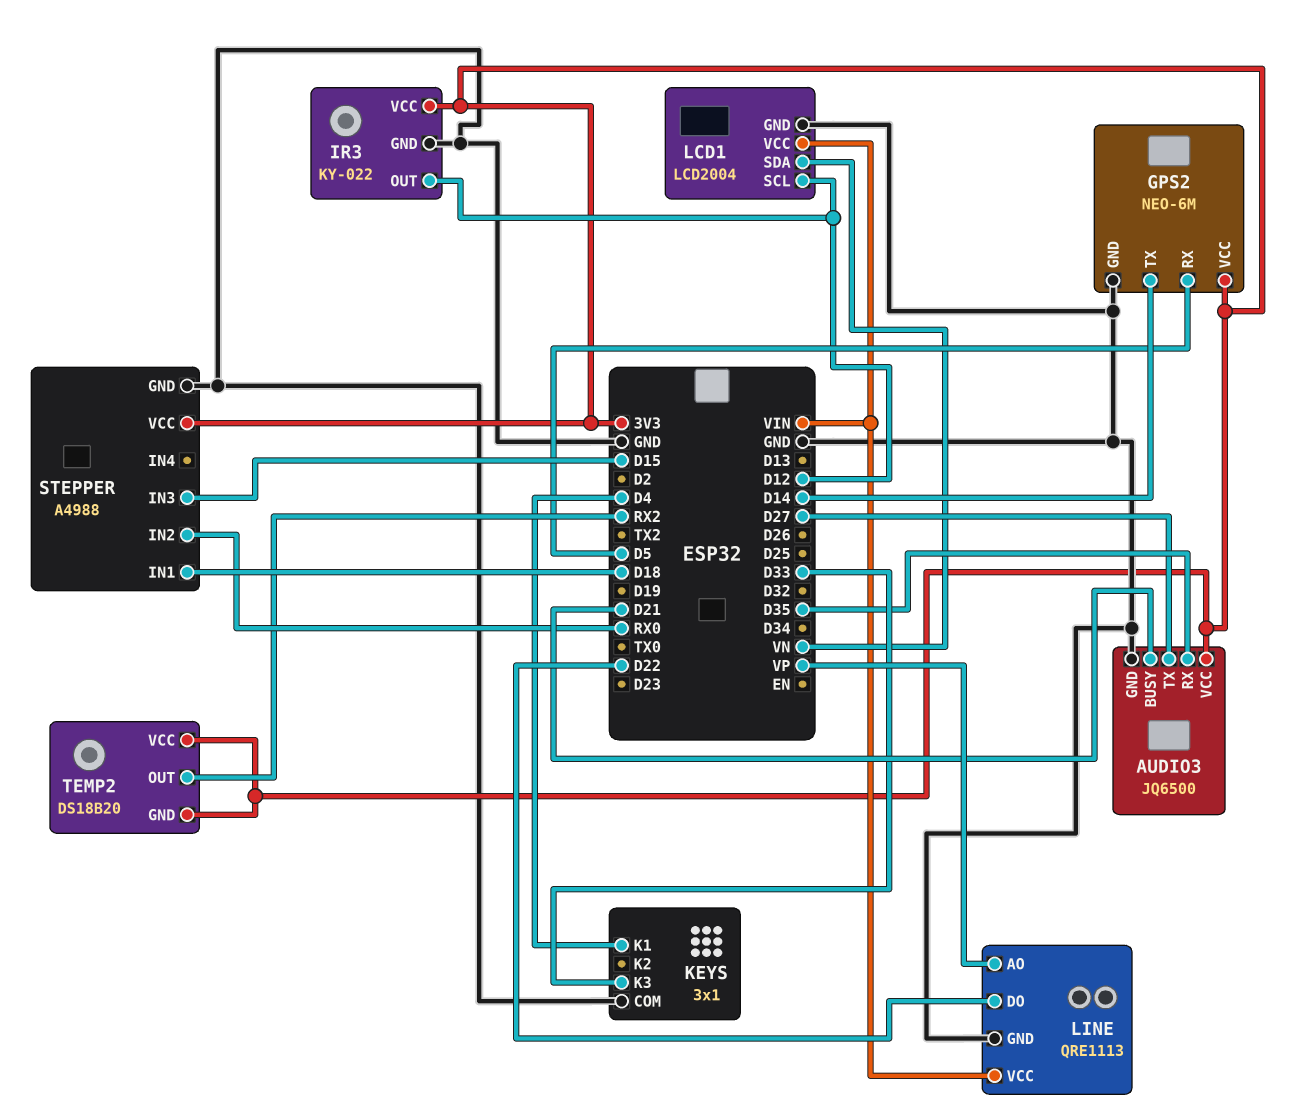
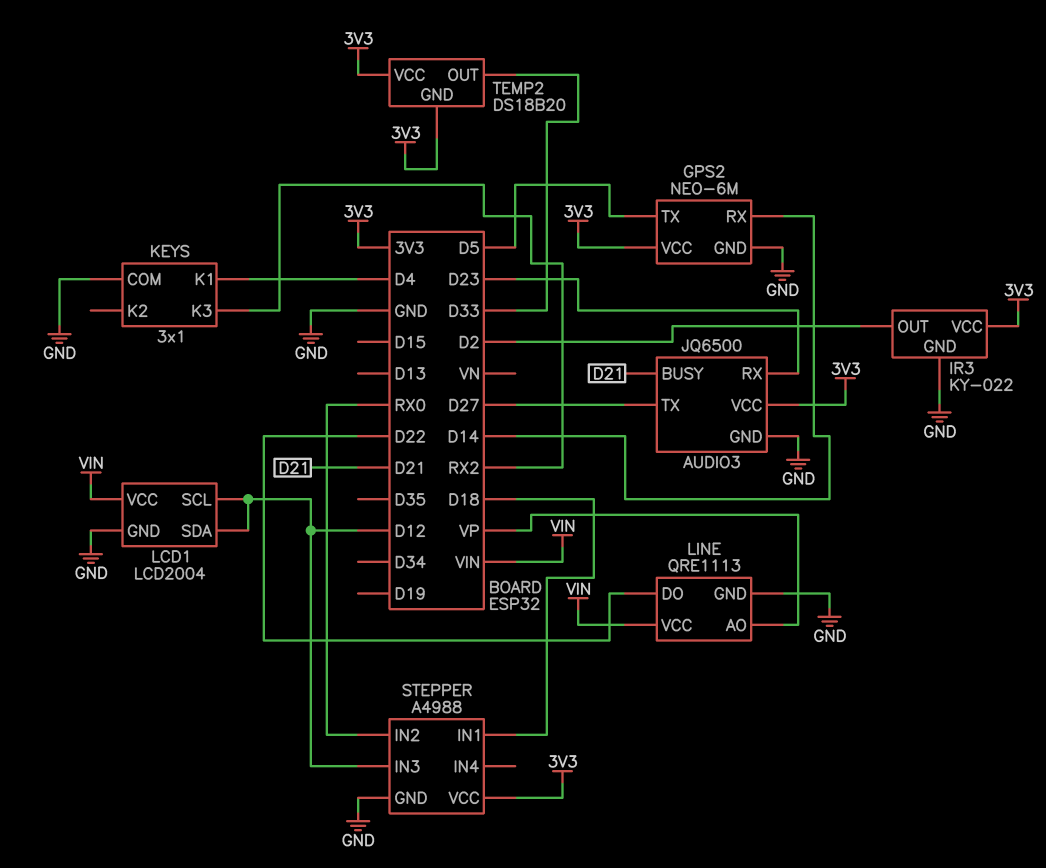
AUDIO3 pin RX: D35 -> D23
GPS2 pin RX: D5 -> D14
GPS2 pin TX: D14 -> D5
IR3 pin OUT: D12 -> D2
KEYS pin K3: D33 -> RX2
LCD1 pin SDA: VN -> D12
STEPPER pin IN3: D15 -> D12
TEMP2 pin OUT: RX2 -> D33

